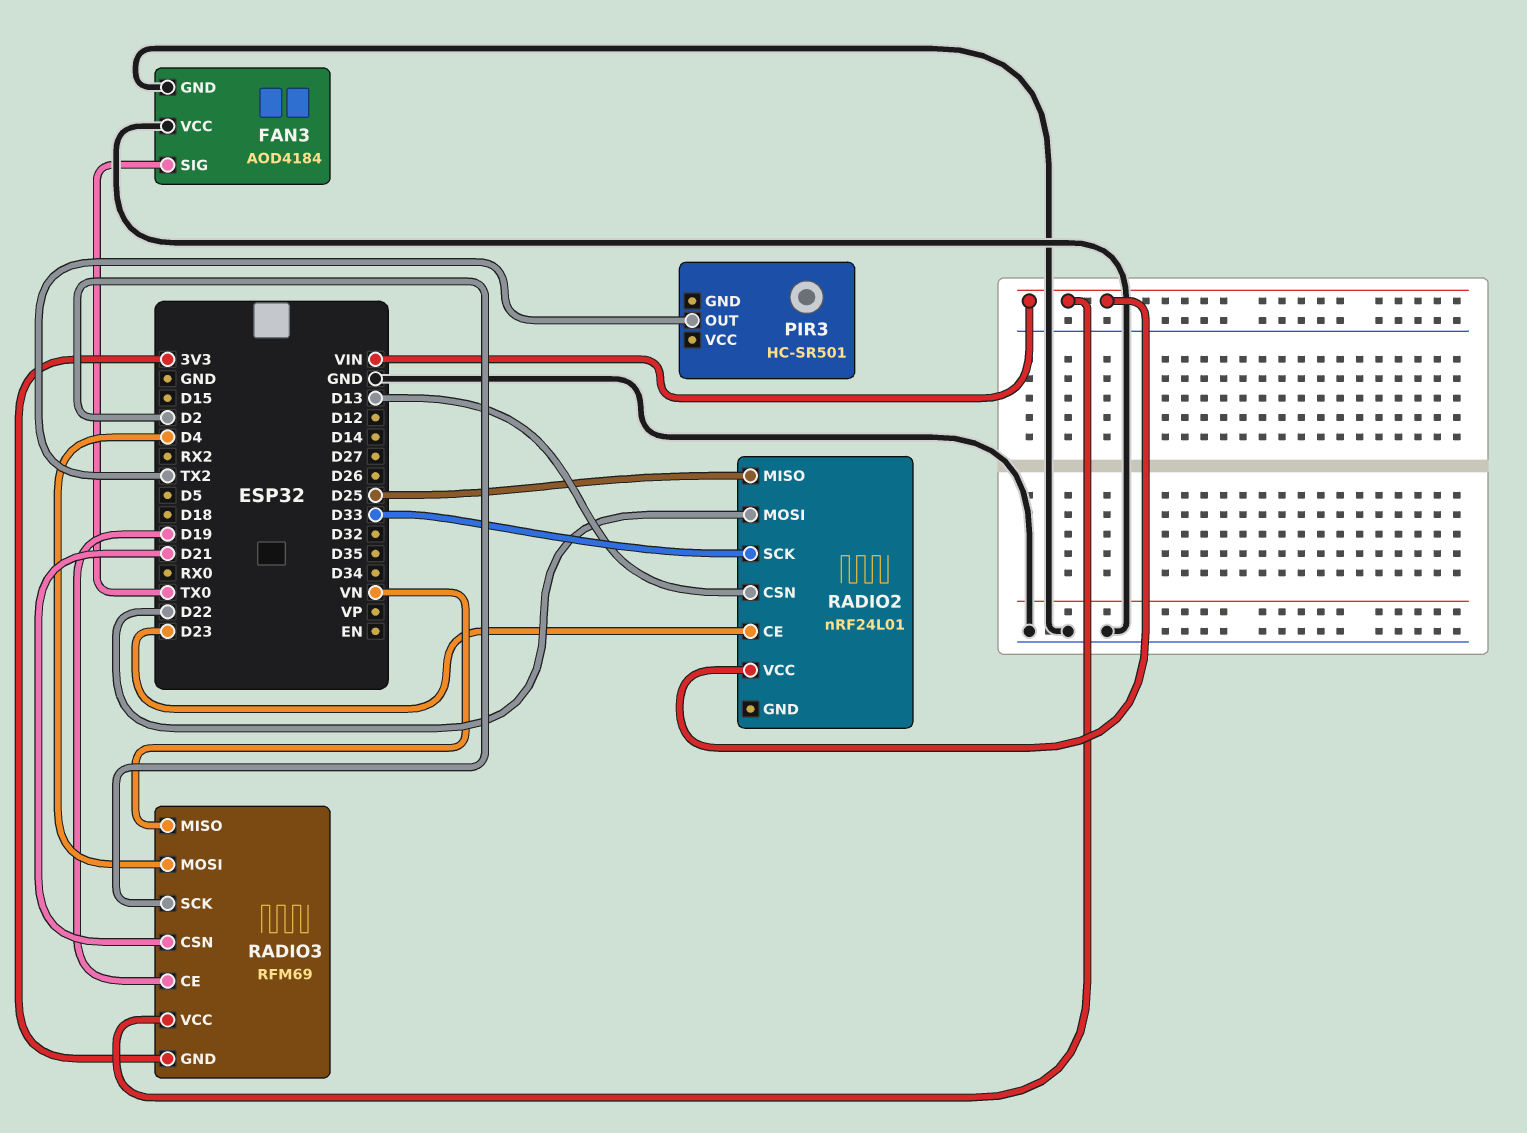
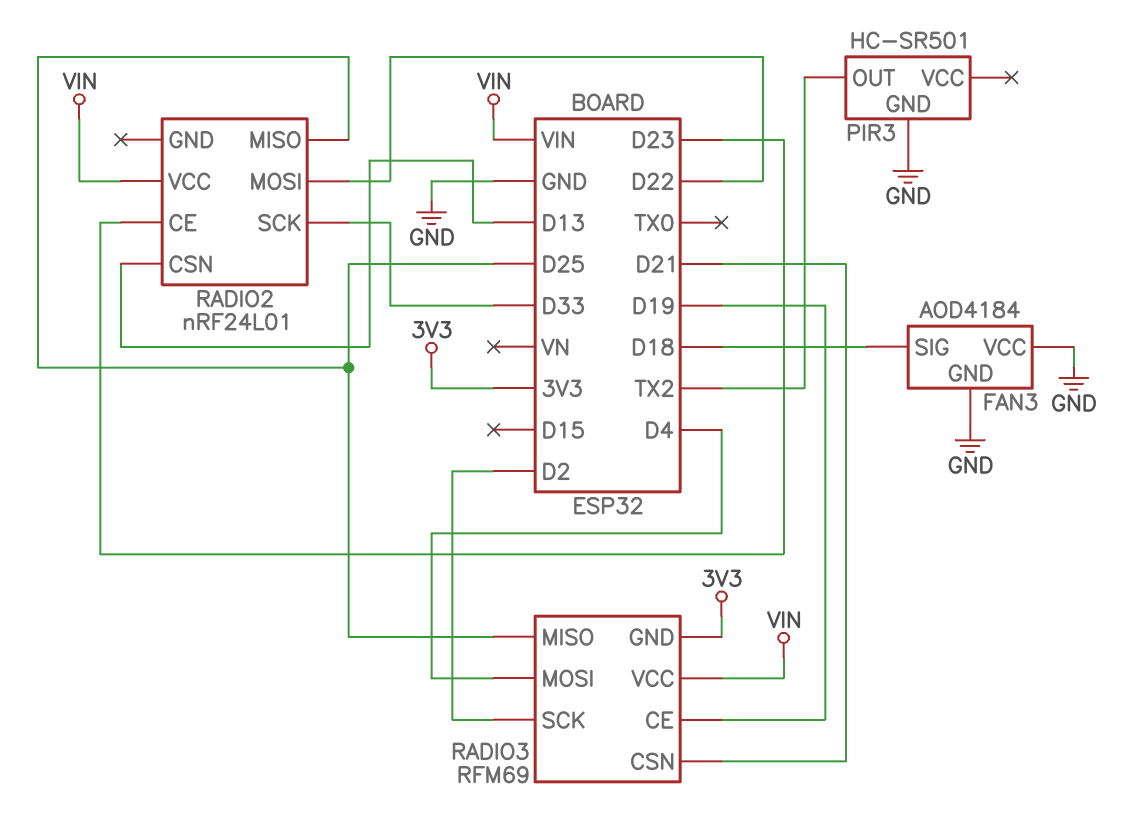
FAN3 pin SIG: TX0 -> D18
PIR3 pin GND: none -> GND
RADIO3 pin MISO: VN -> D25

